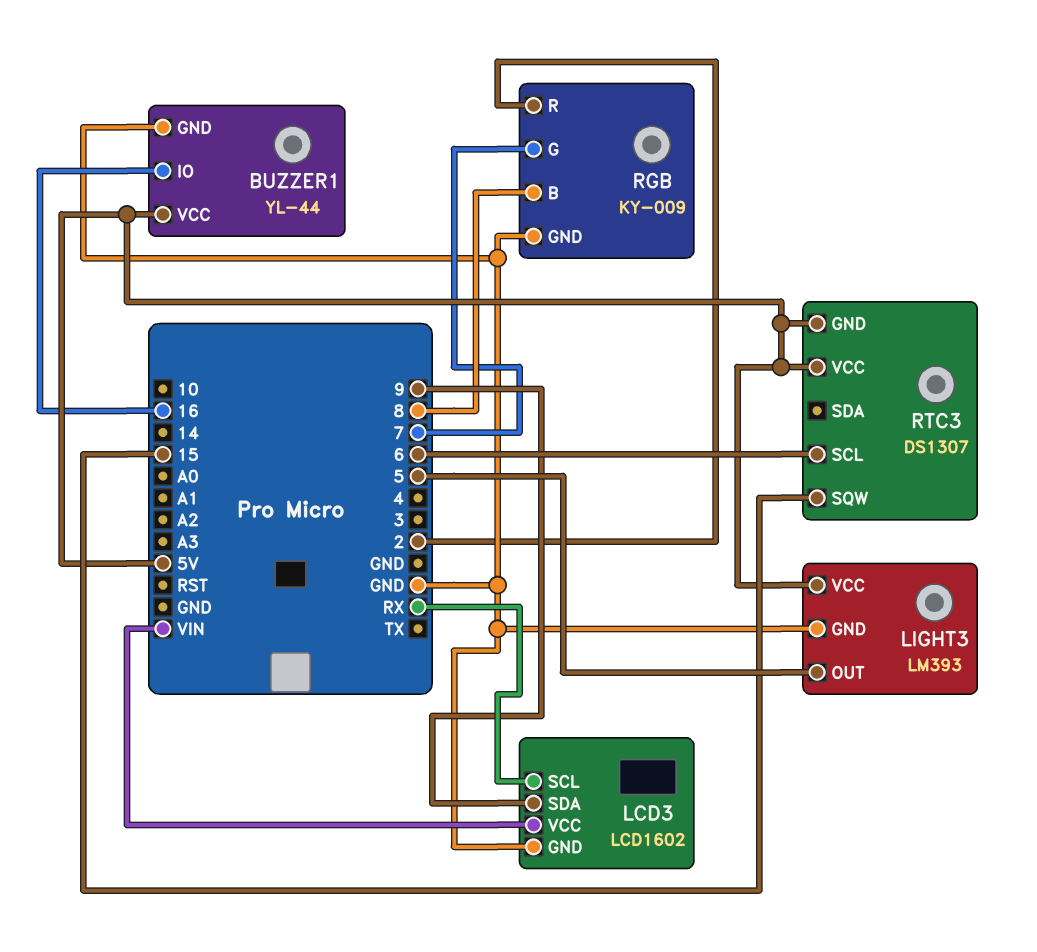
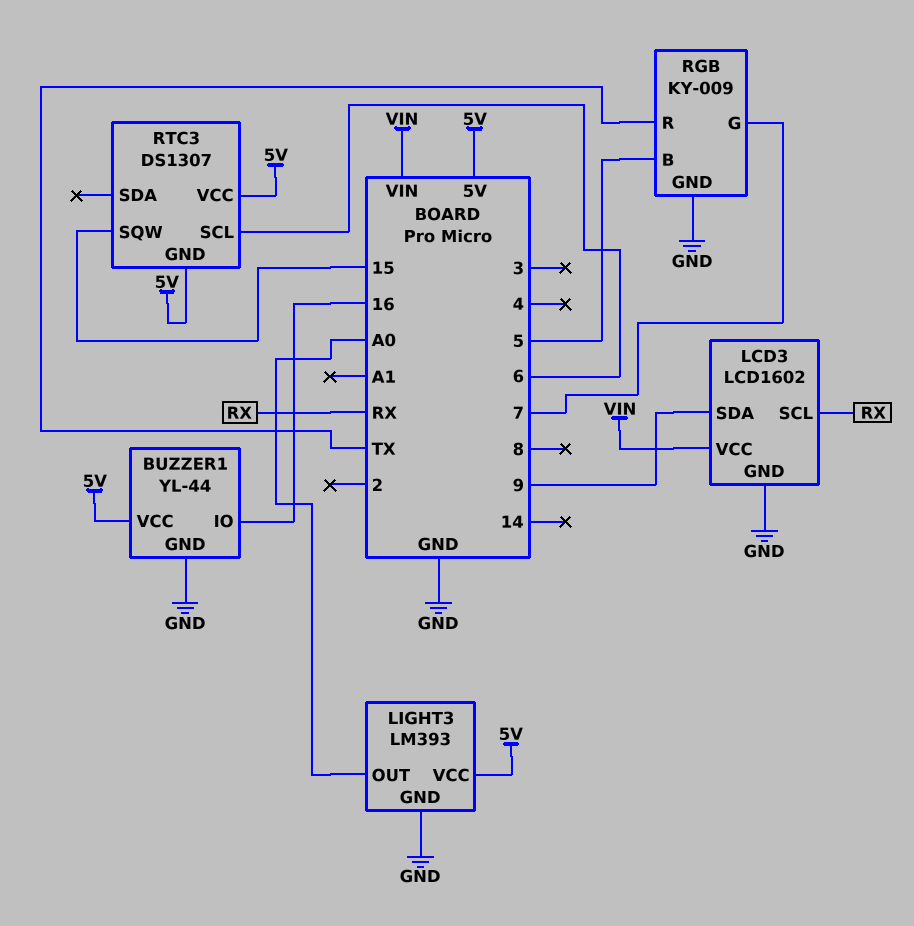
LIGHT3 pin OUT: 5 -> A0
RGB pin B: 8 -> 5
RGB pin R: 2 -> TX

